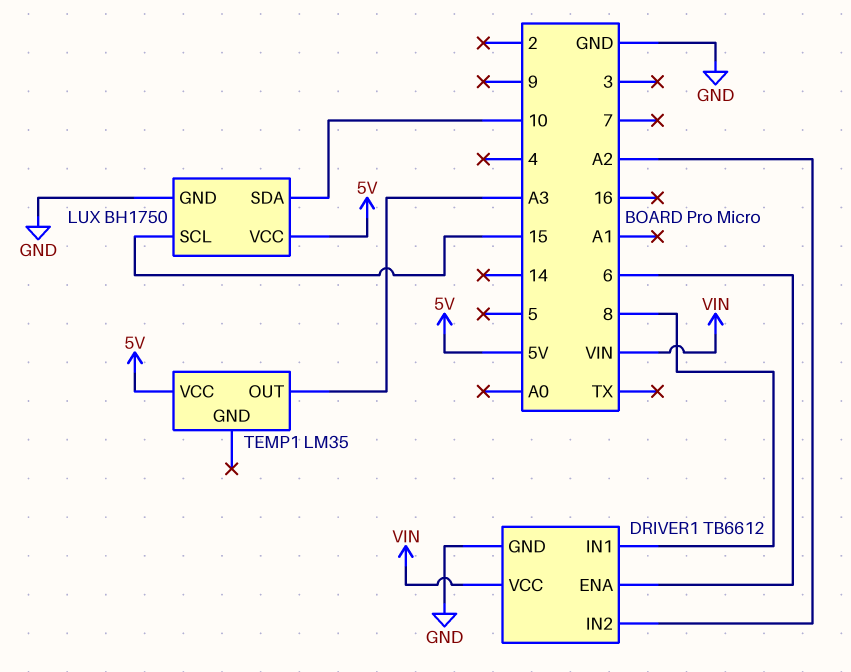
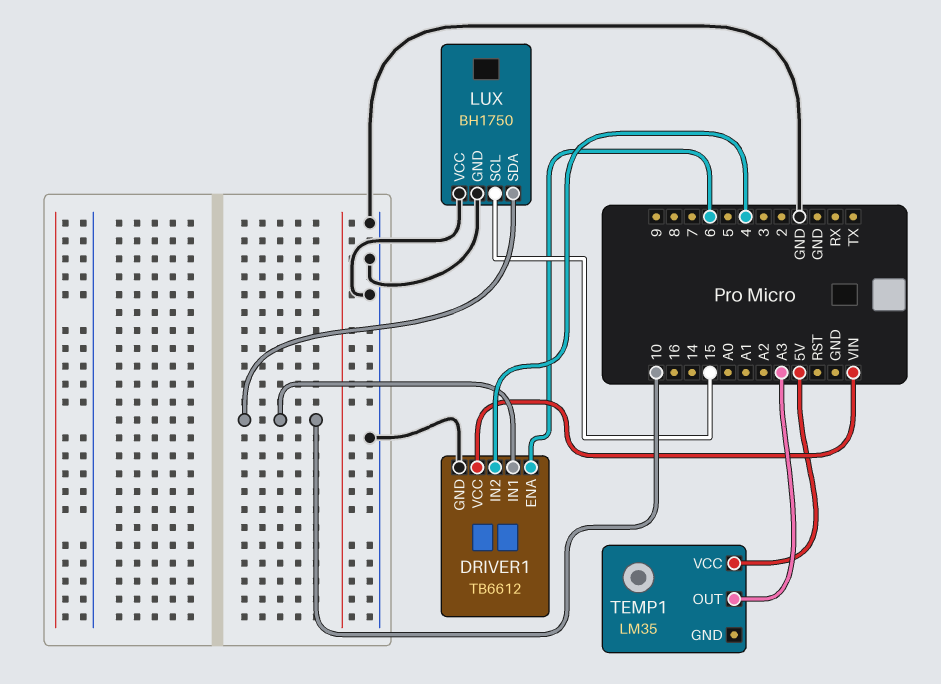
DRIVER1 pin IN1: 8 -> 10
DRIVER1 pin IN2: A2 -> 4
LUX pin VCC: 5V -> GND

